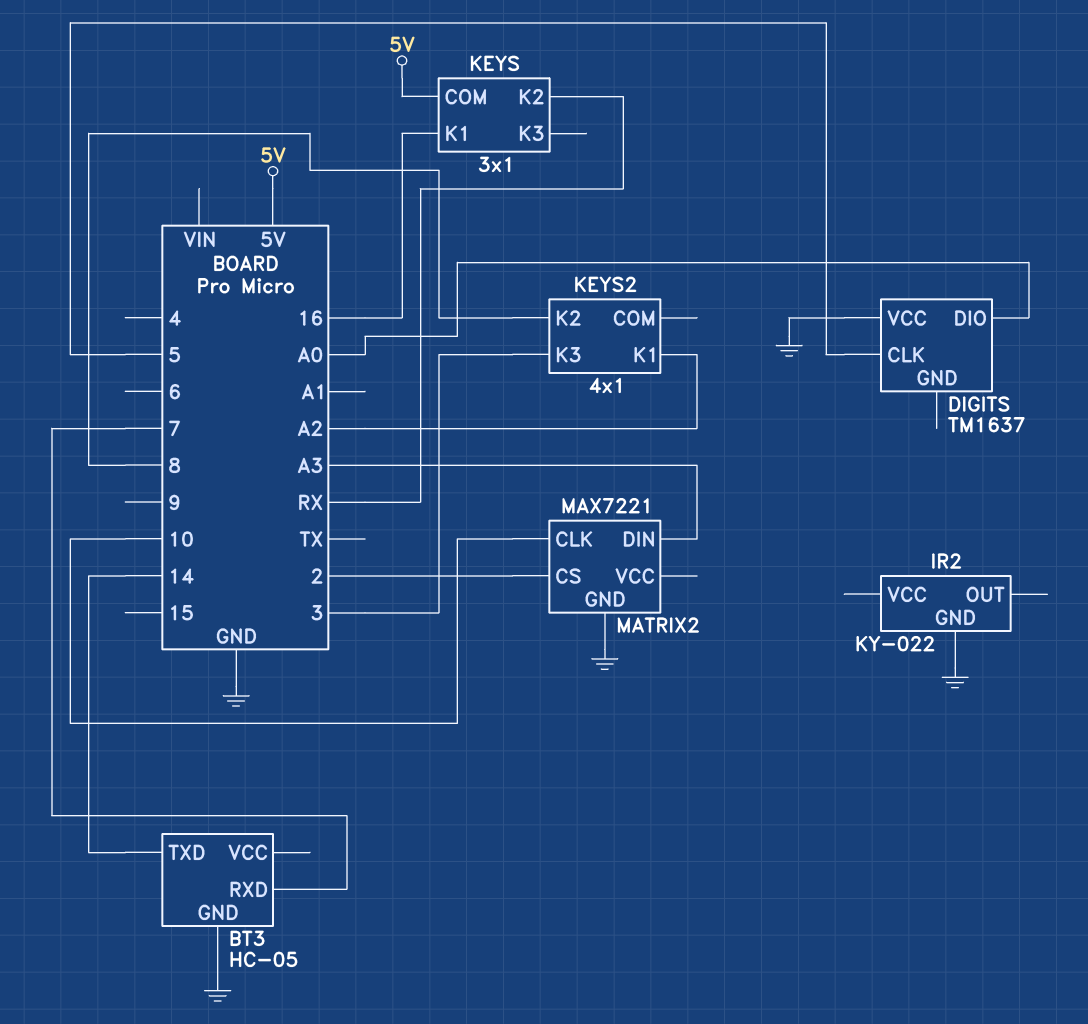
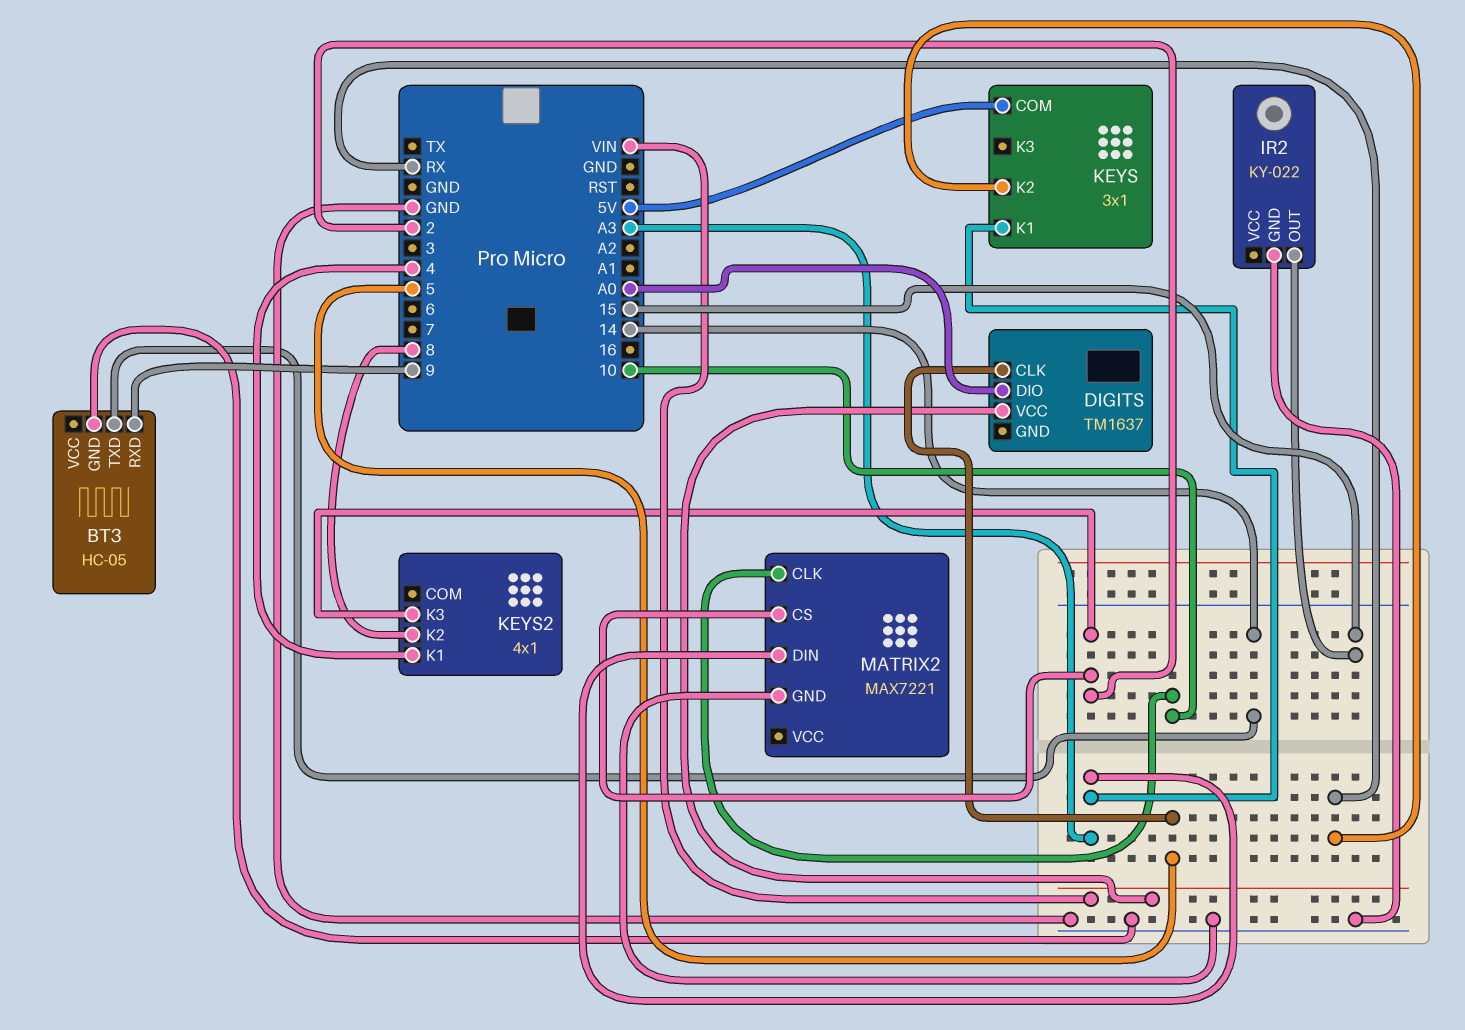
BT3 pin RXD: 7 -> 9
DIGITS pin VCC: GND -> VIN
IR2 pin OUT: none -> 15
KEYS pin K1: 16 -> A3
KEYS2 pin K1: A2 -> 4
KEYS2 pin K3: 3 -> 2

